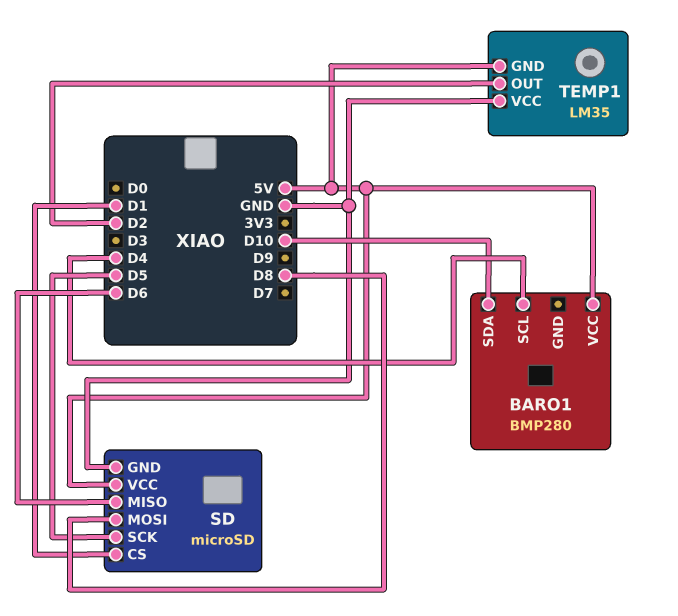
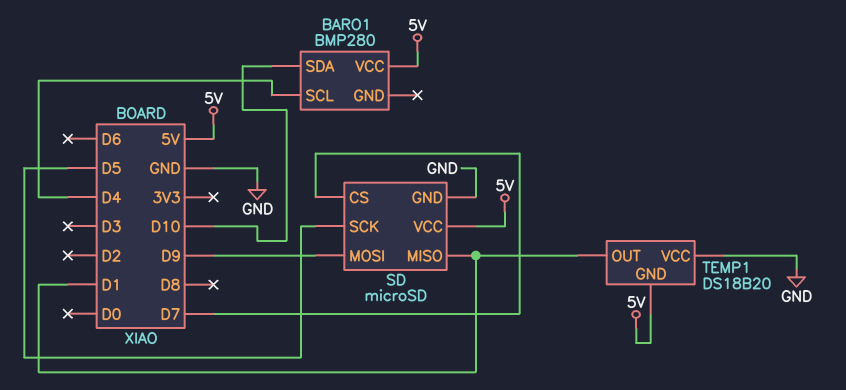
SD pin CS: D1 -> D7
SD pin MISO: D6 -> D1
SD pin MOSI: D8 -> D9
TEMP1: LM35 -> DS18B20
TEMP1 pin OUT: D2 -> D1

